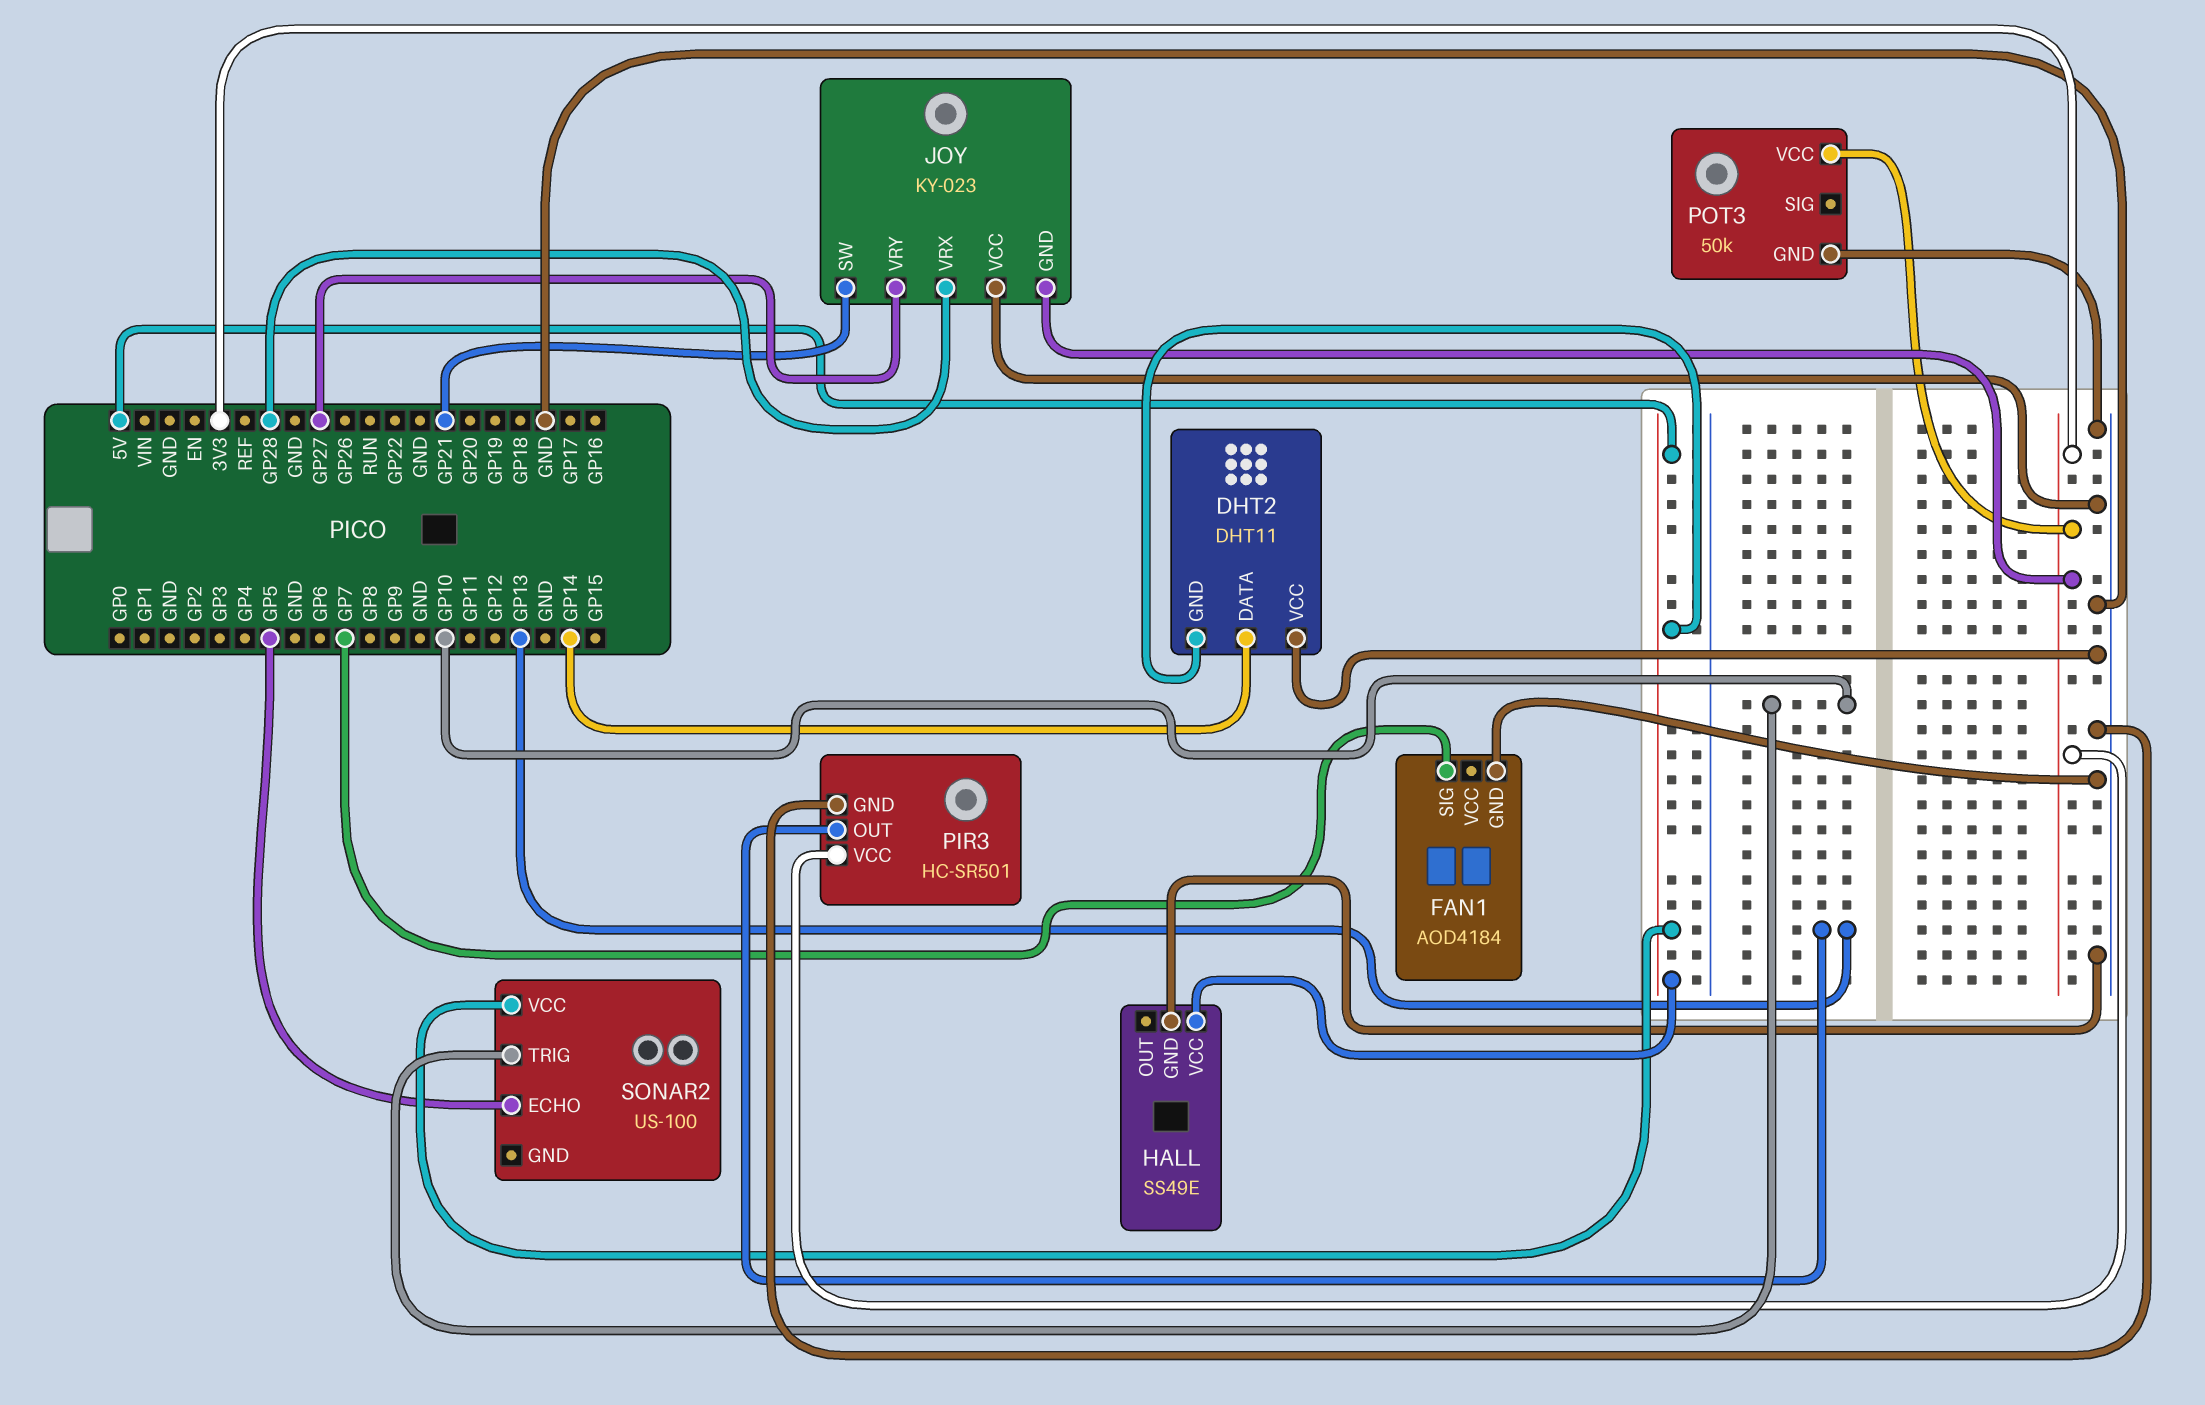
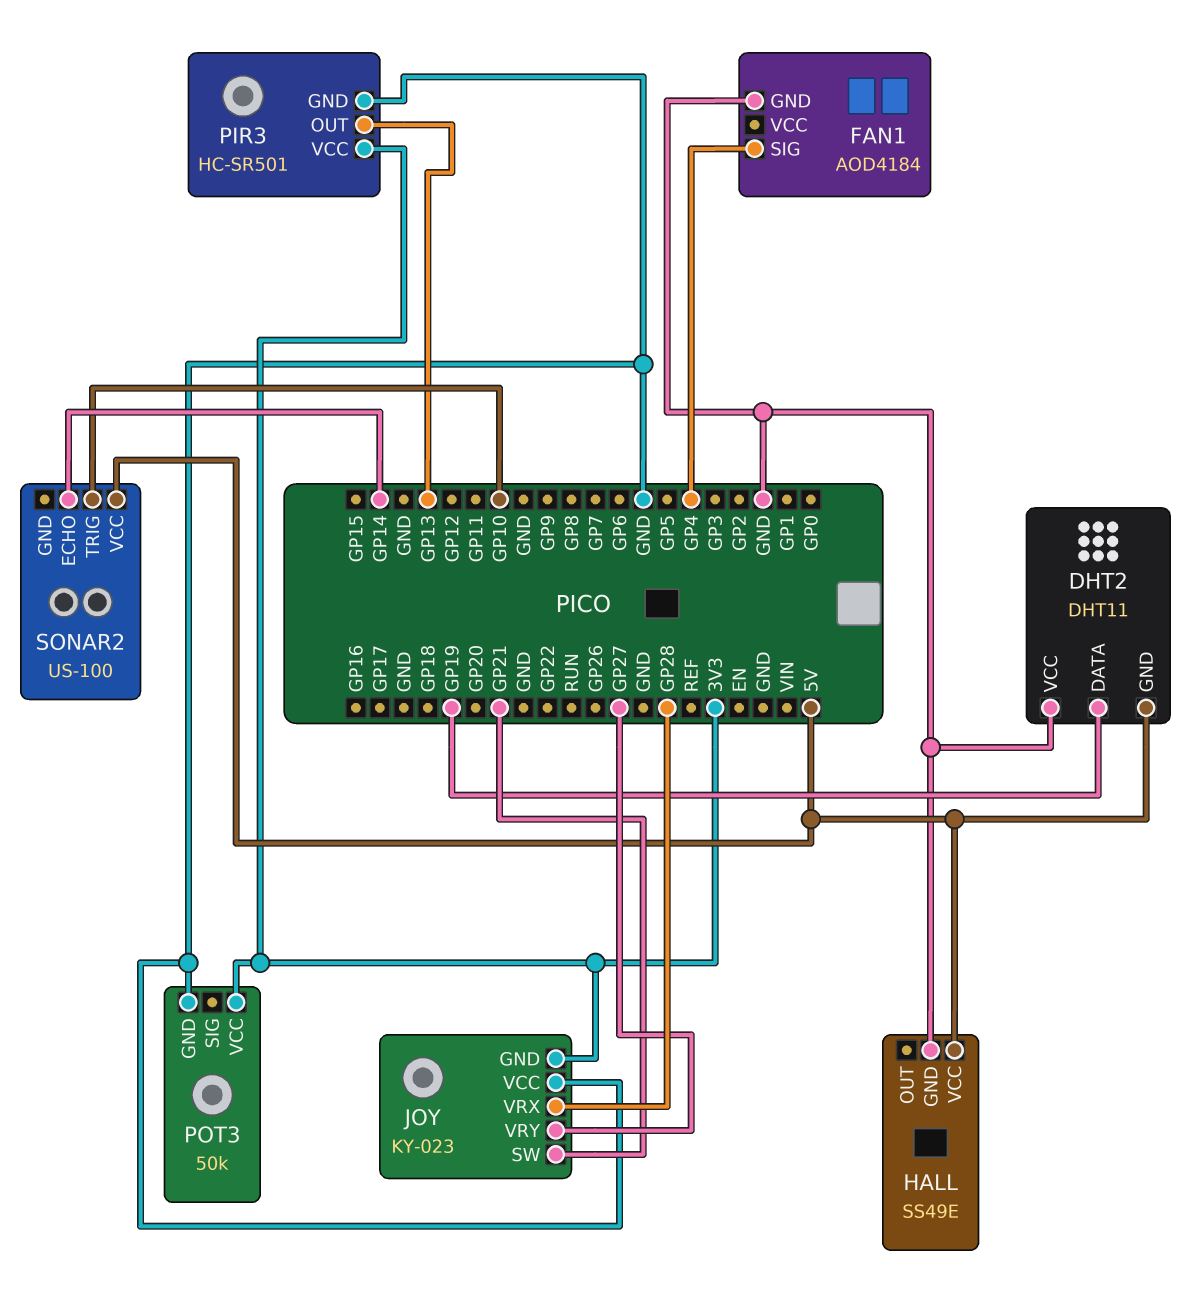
DHT2 pin DATA: GP14 -> GP19
FAN1 pin SIG: GP7 -> GP4
SONAR2 pin ECHO: GP5 -> GP14

